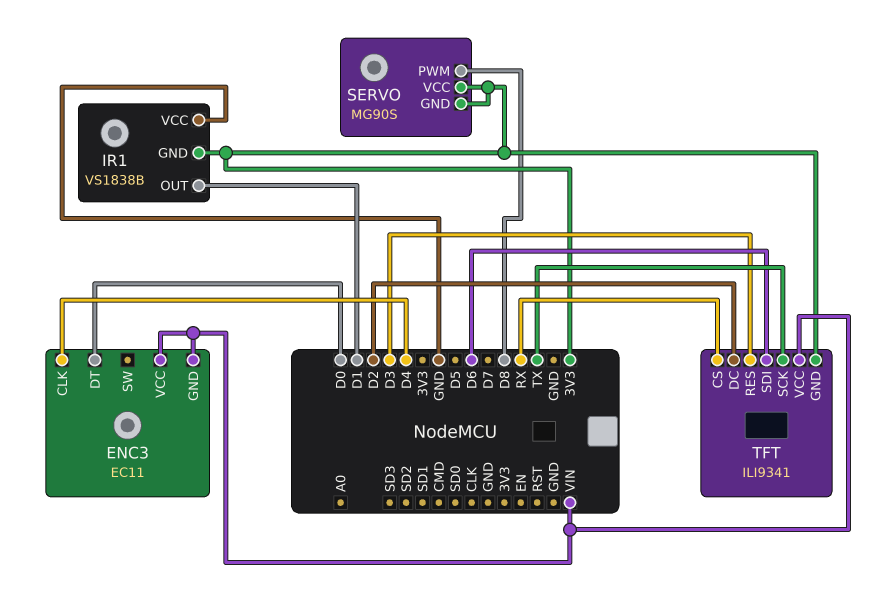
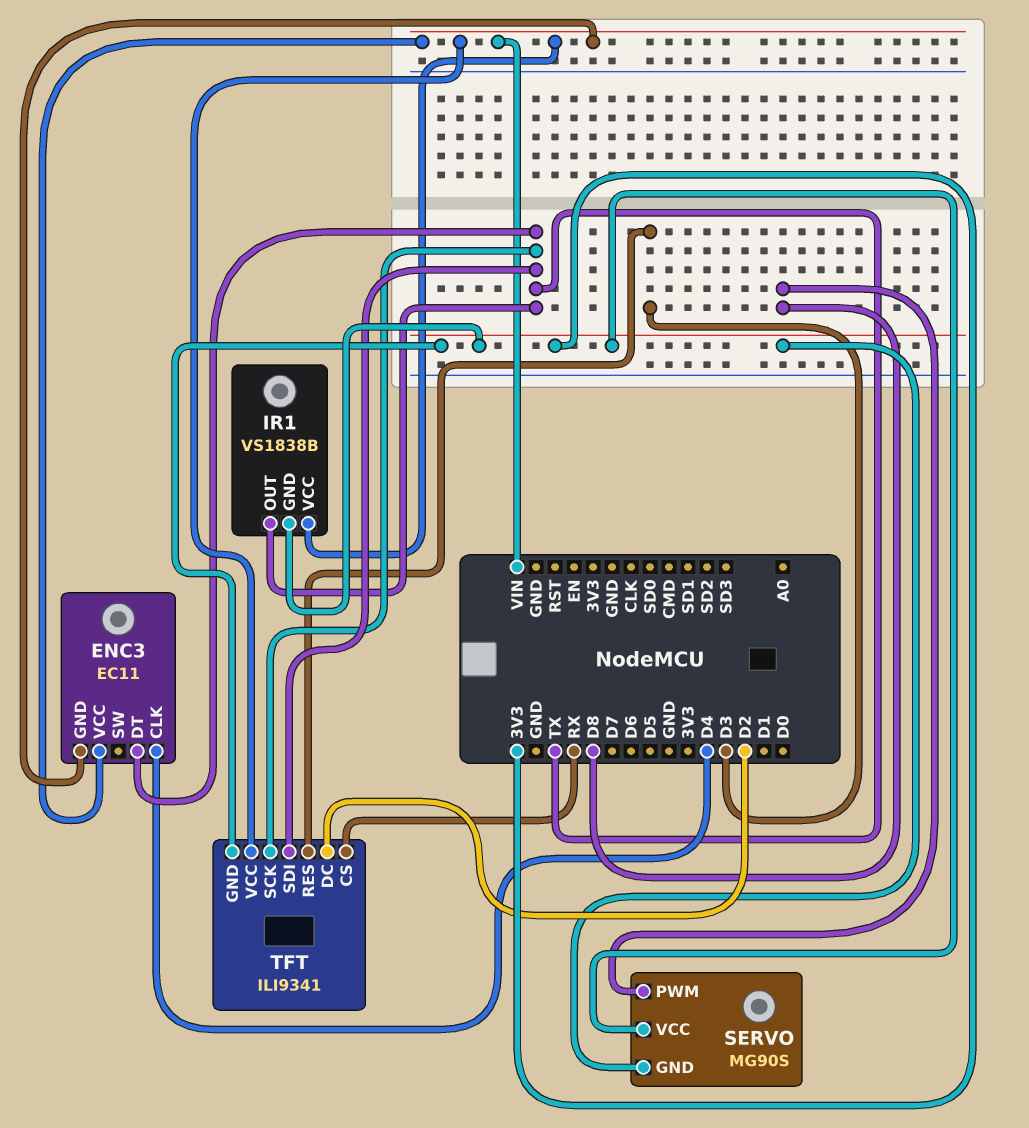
ENC3 pin DT: D0 -> TX
IR1 pin OUT: D1 -> TX
IR1 pin VCC: GND -> VIN
TFT pin SDI: D6 -> TX

